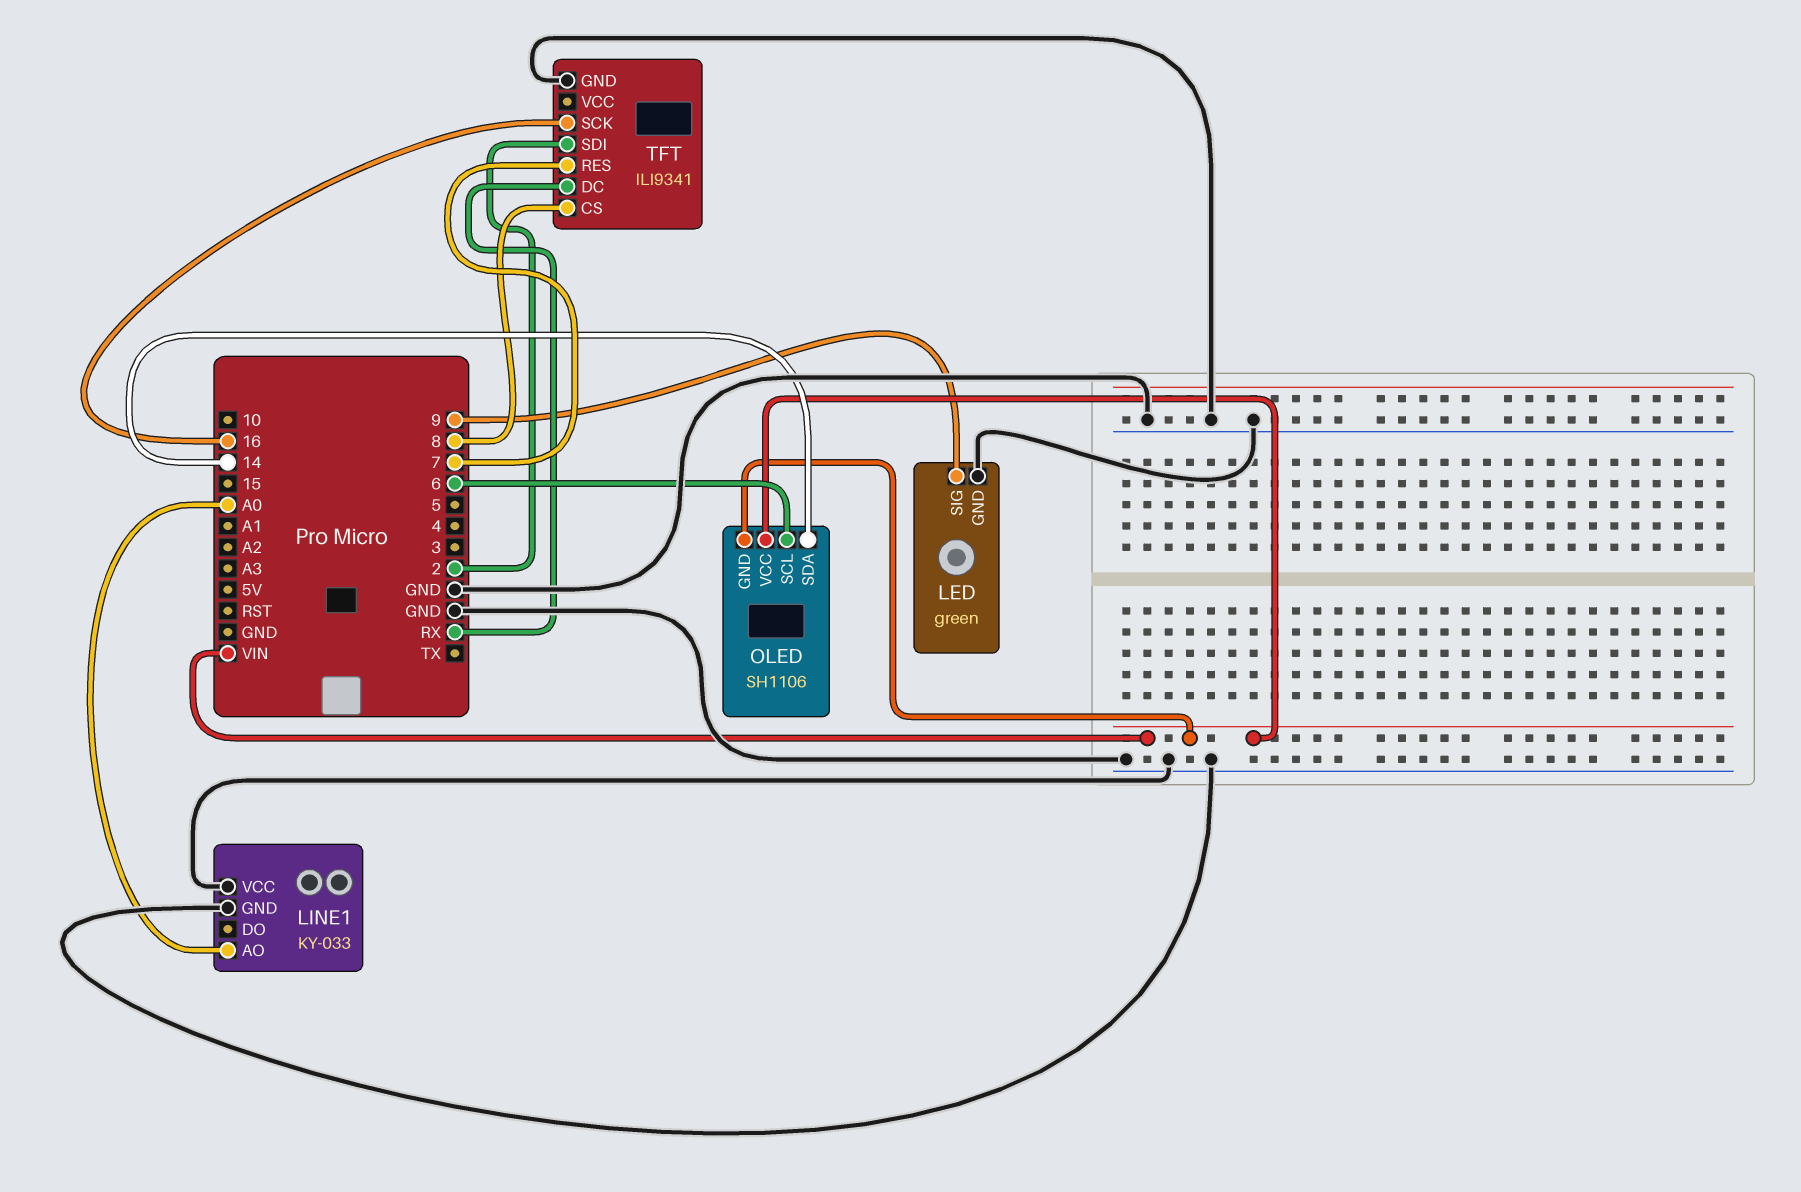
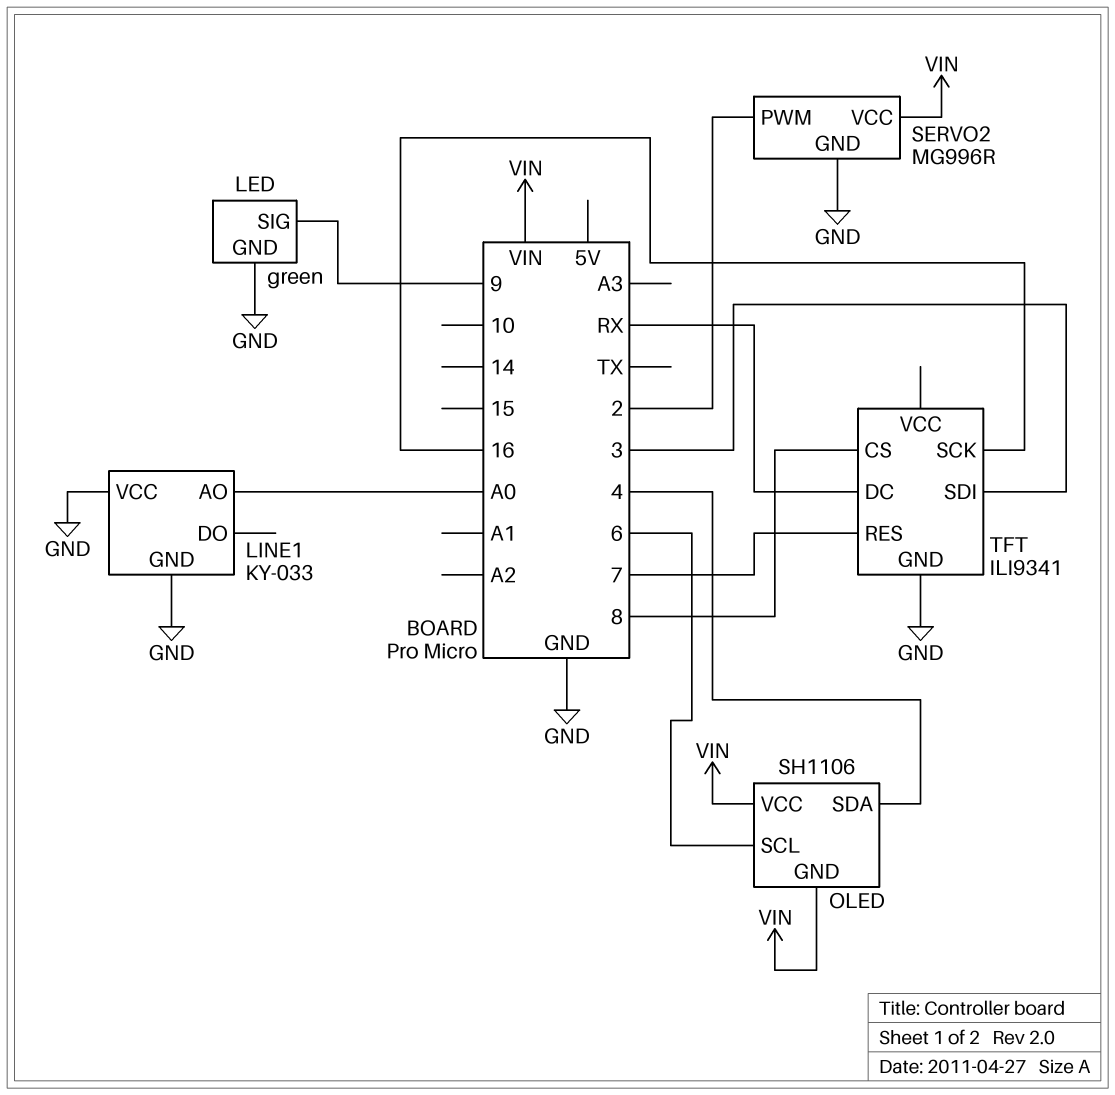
OLED pin SDA: 14 -> 4
SERVO2: none -> MG996R
SERVO2 pin GND: none -> GND
SERVO2 pin PWM: none -> 2
SERVO2 pin VCC: none -> VIN
TFT pin SDI: 2 -> 3

